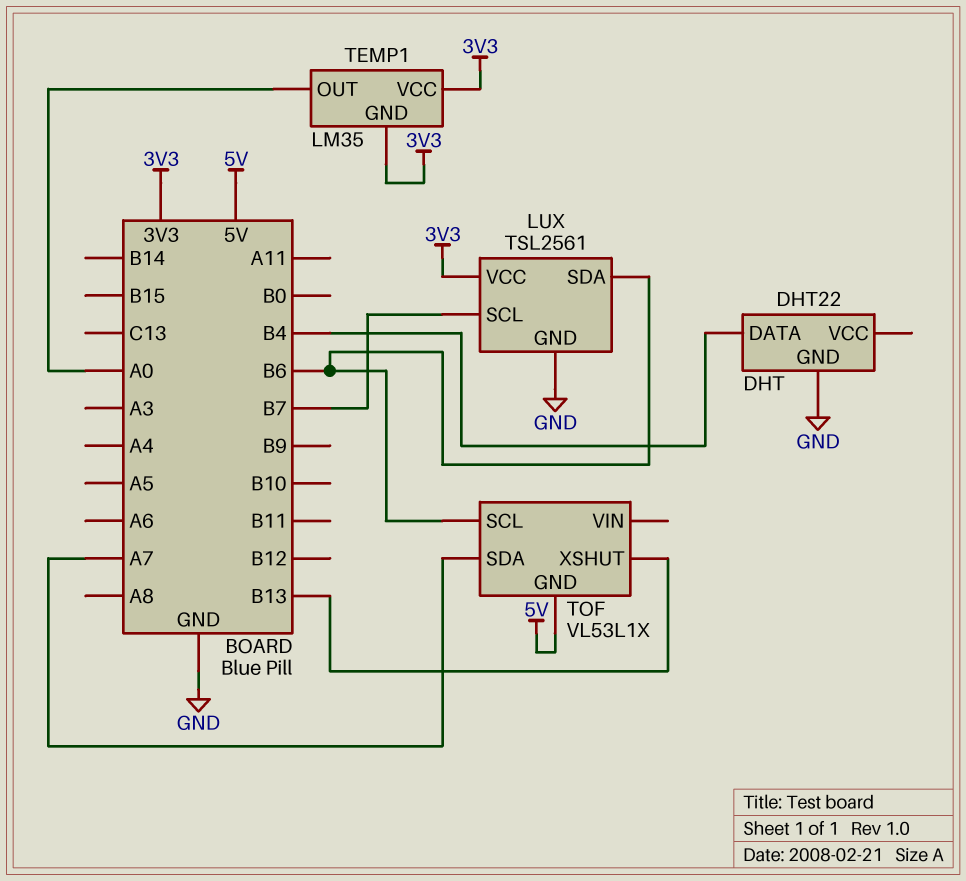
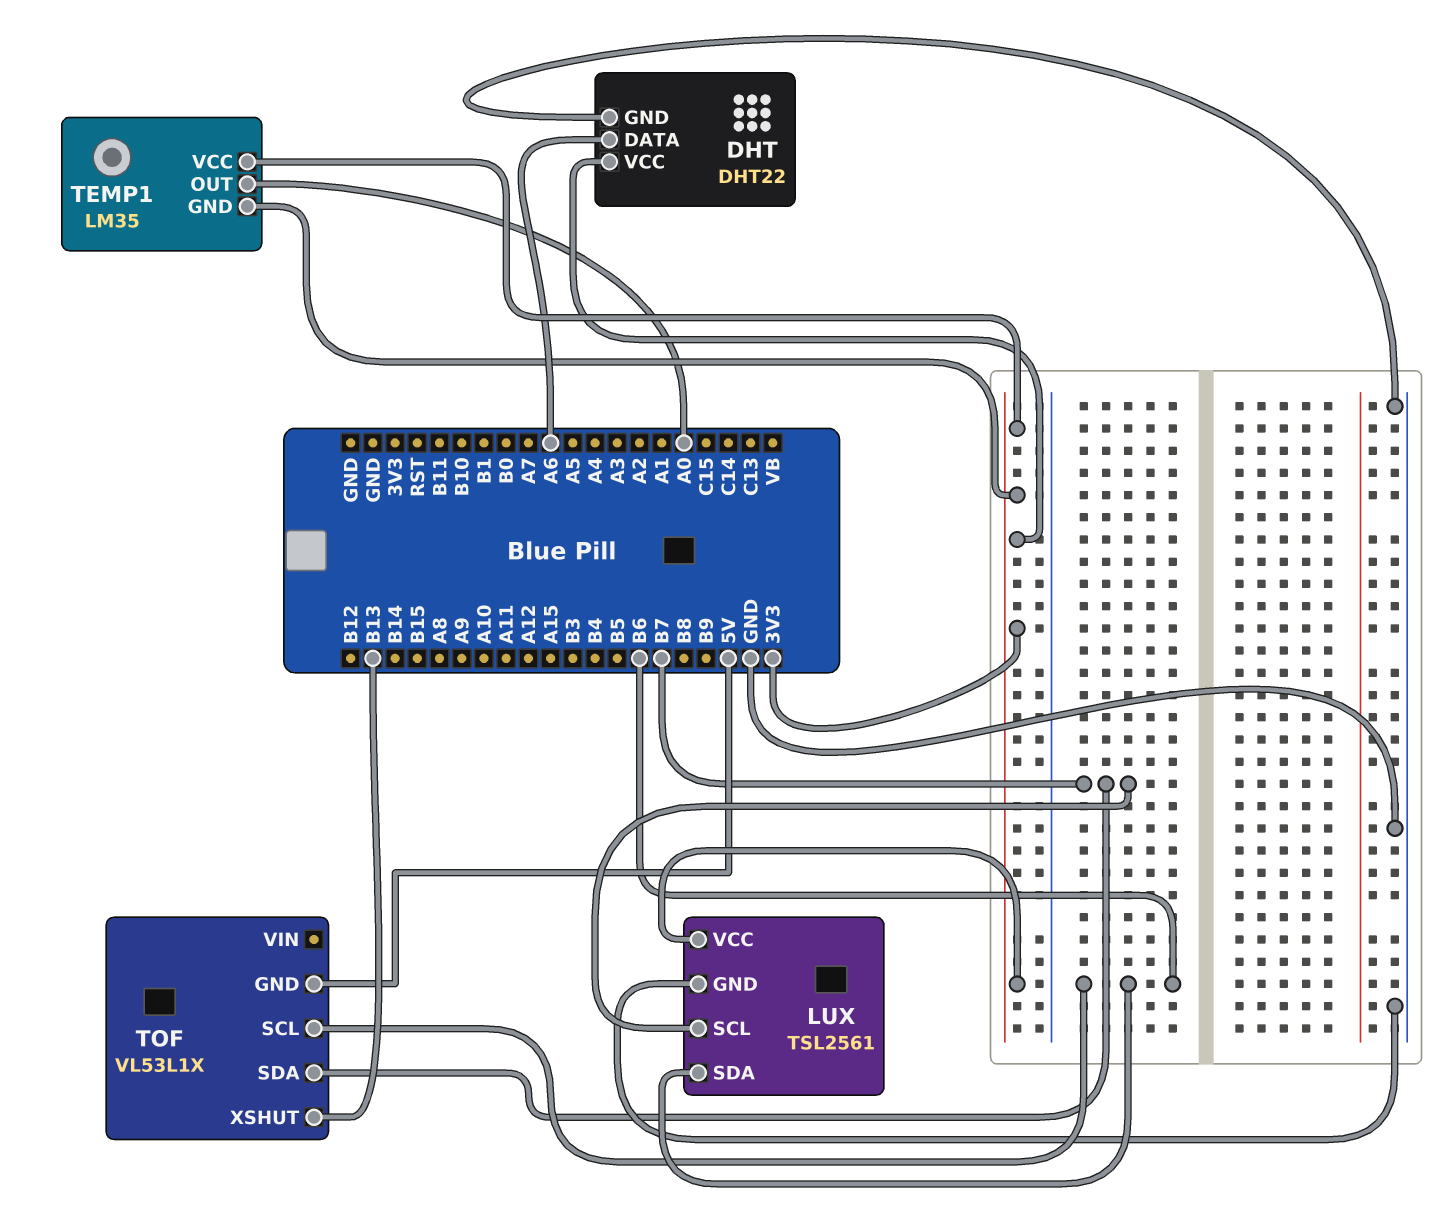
DHT pin DATA: B4 -> A6
DHT pin VCC: none -> 3V3
TOF pin SDA: A7 -> B7

